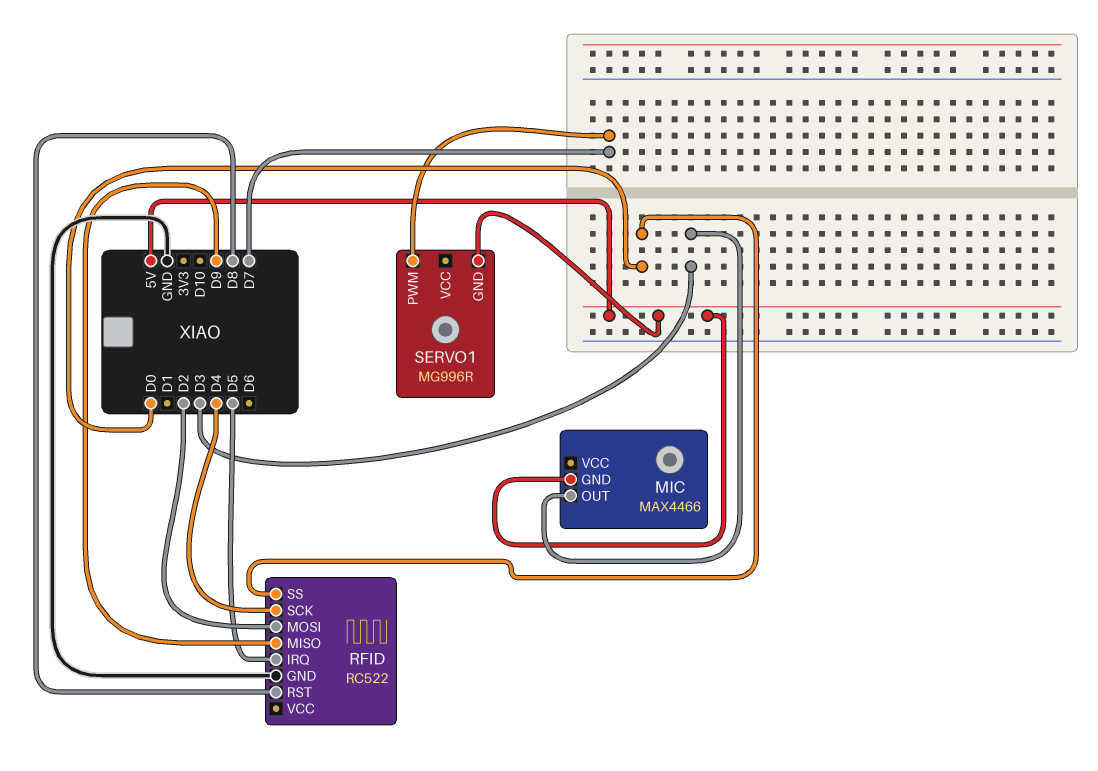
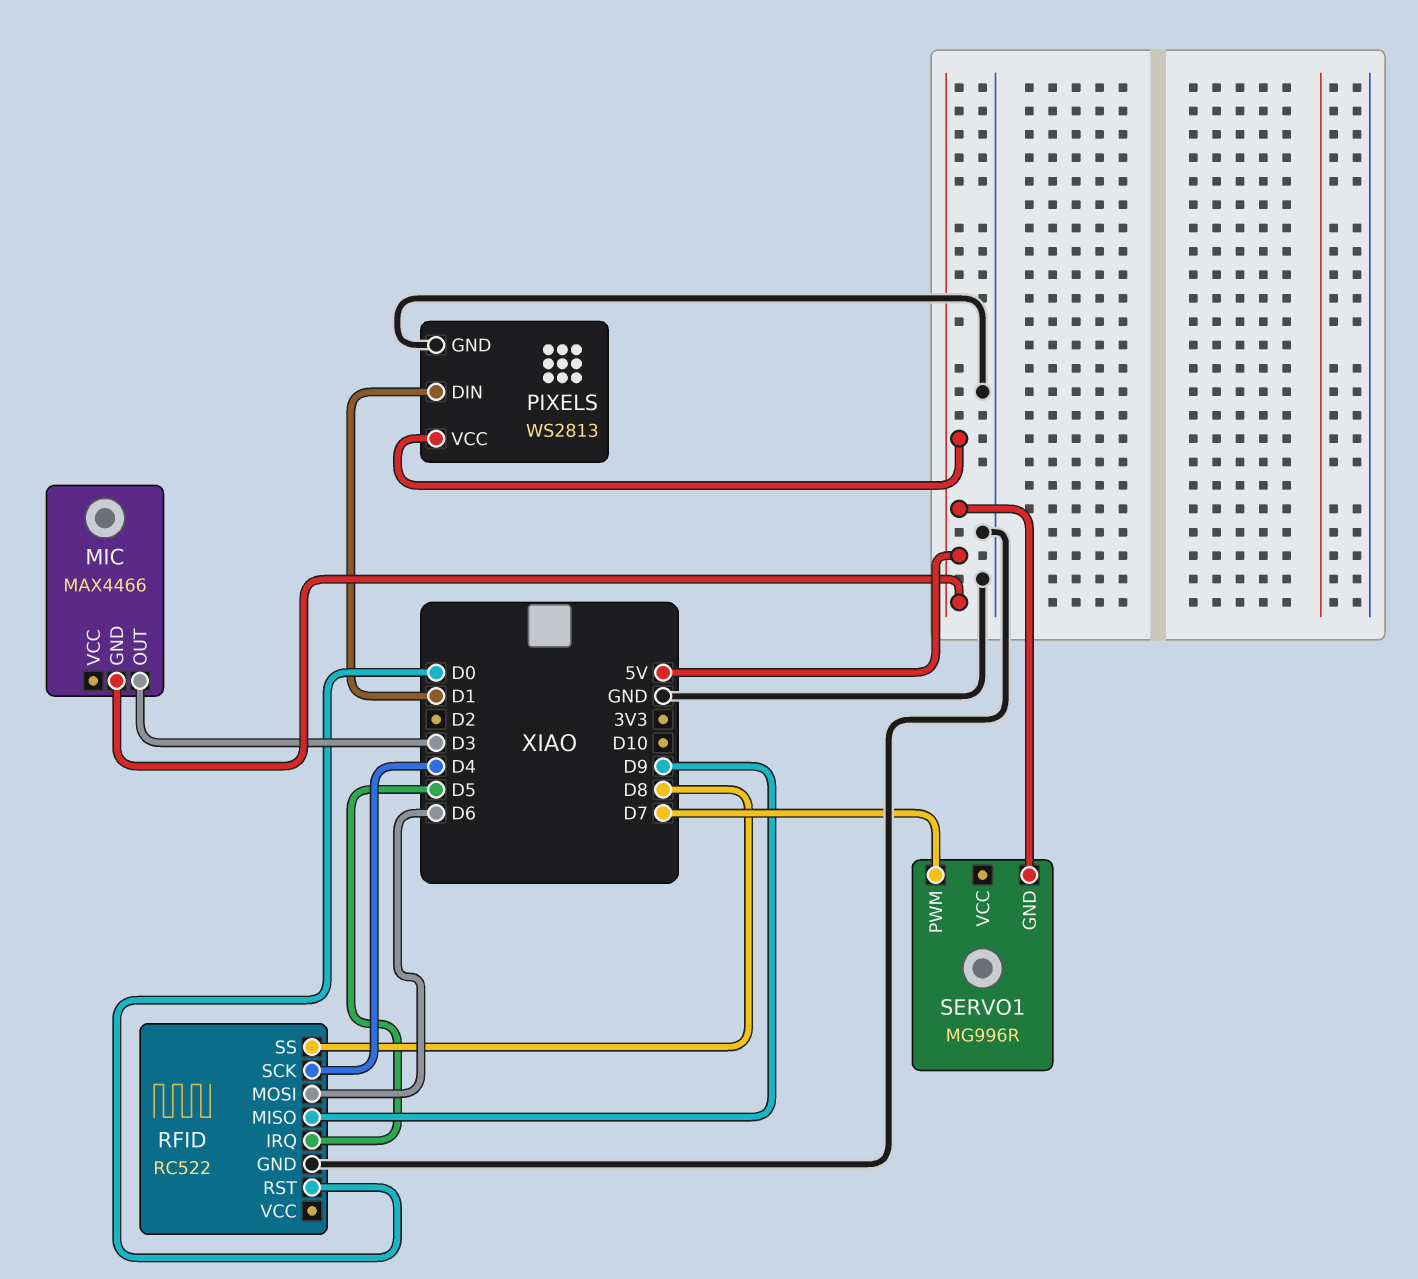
PIXELS: none -> WS2813
PIXELS pin DIN: none -> D1
PIXELS pin GND: none -> GND
PIXELS pin VCC: none -> 5V
RFID pin MOSI: D2 -> D6
RFID pin RST: D8 -> D0
RFID pin SS: D0 -> D8

